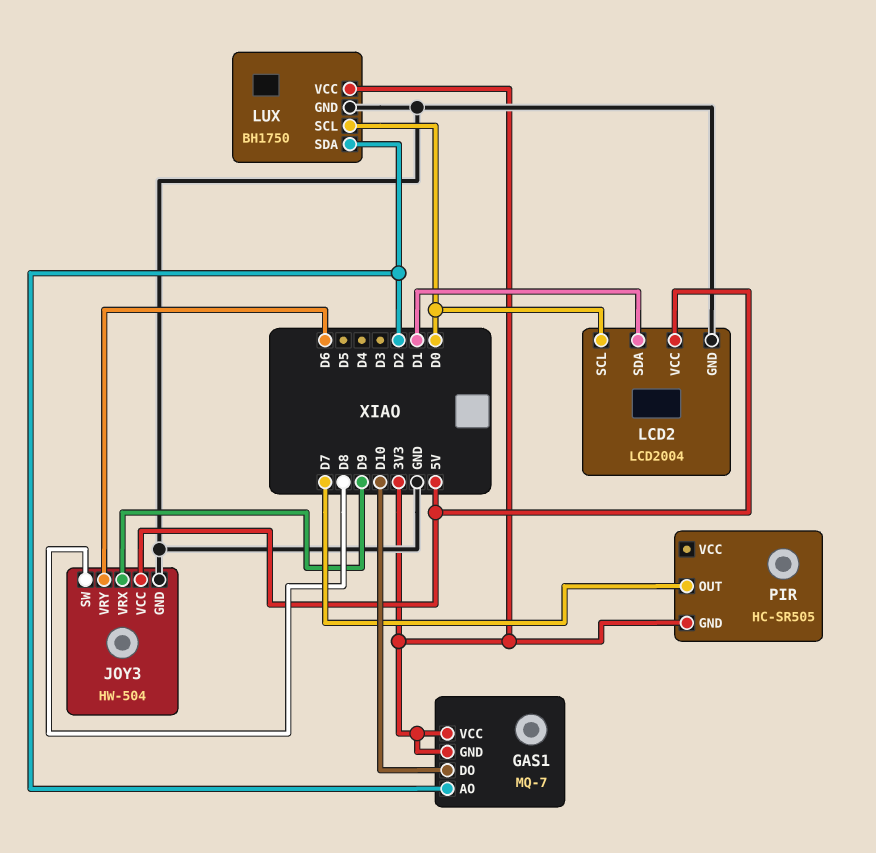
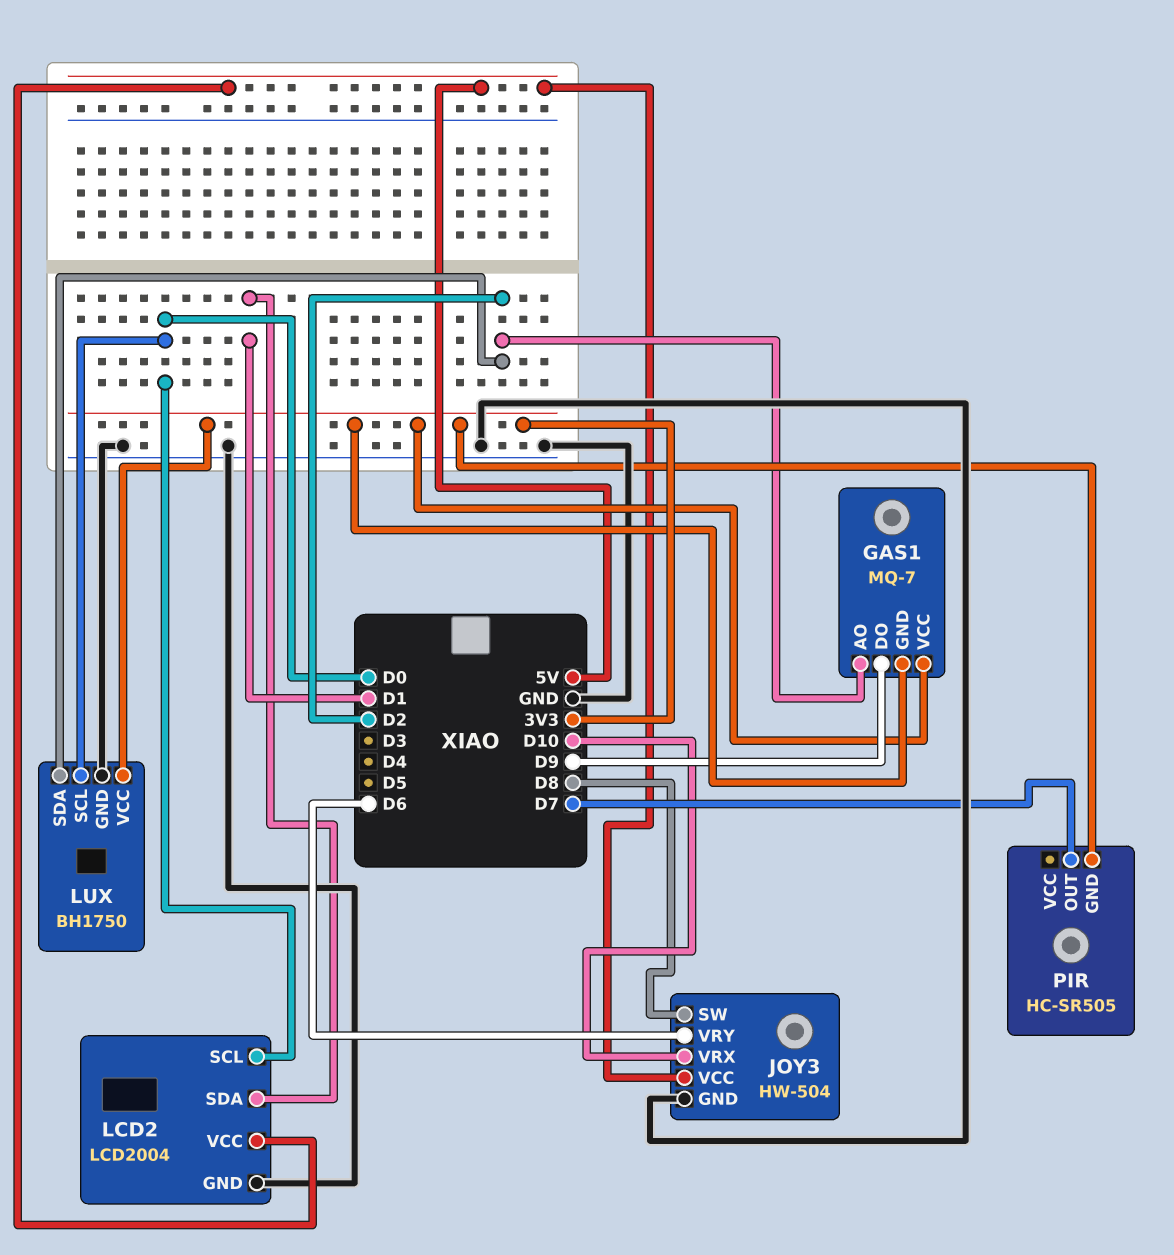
GAS1 pin DO: D10 -> D9
JOY3 pin VRX: D9 -> D10

